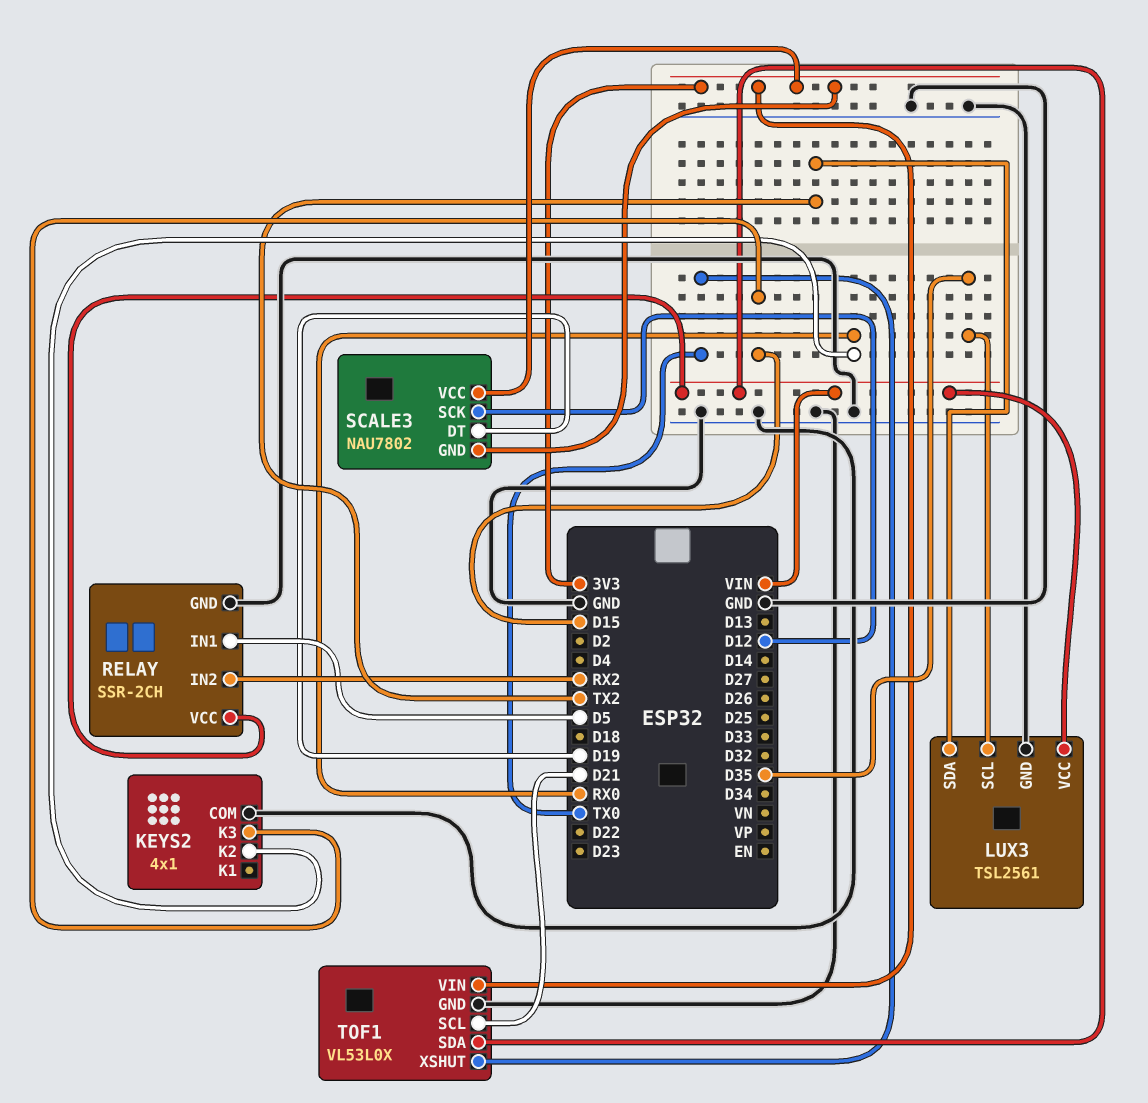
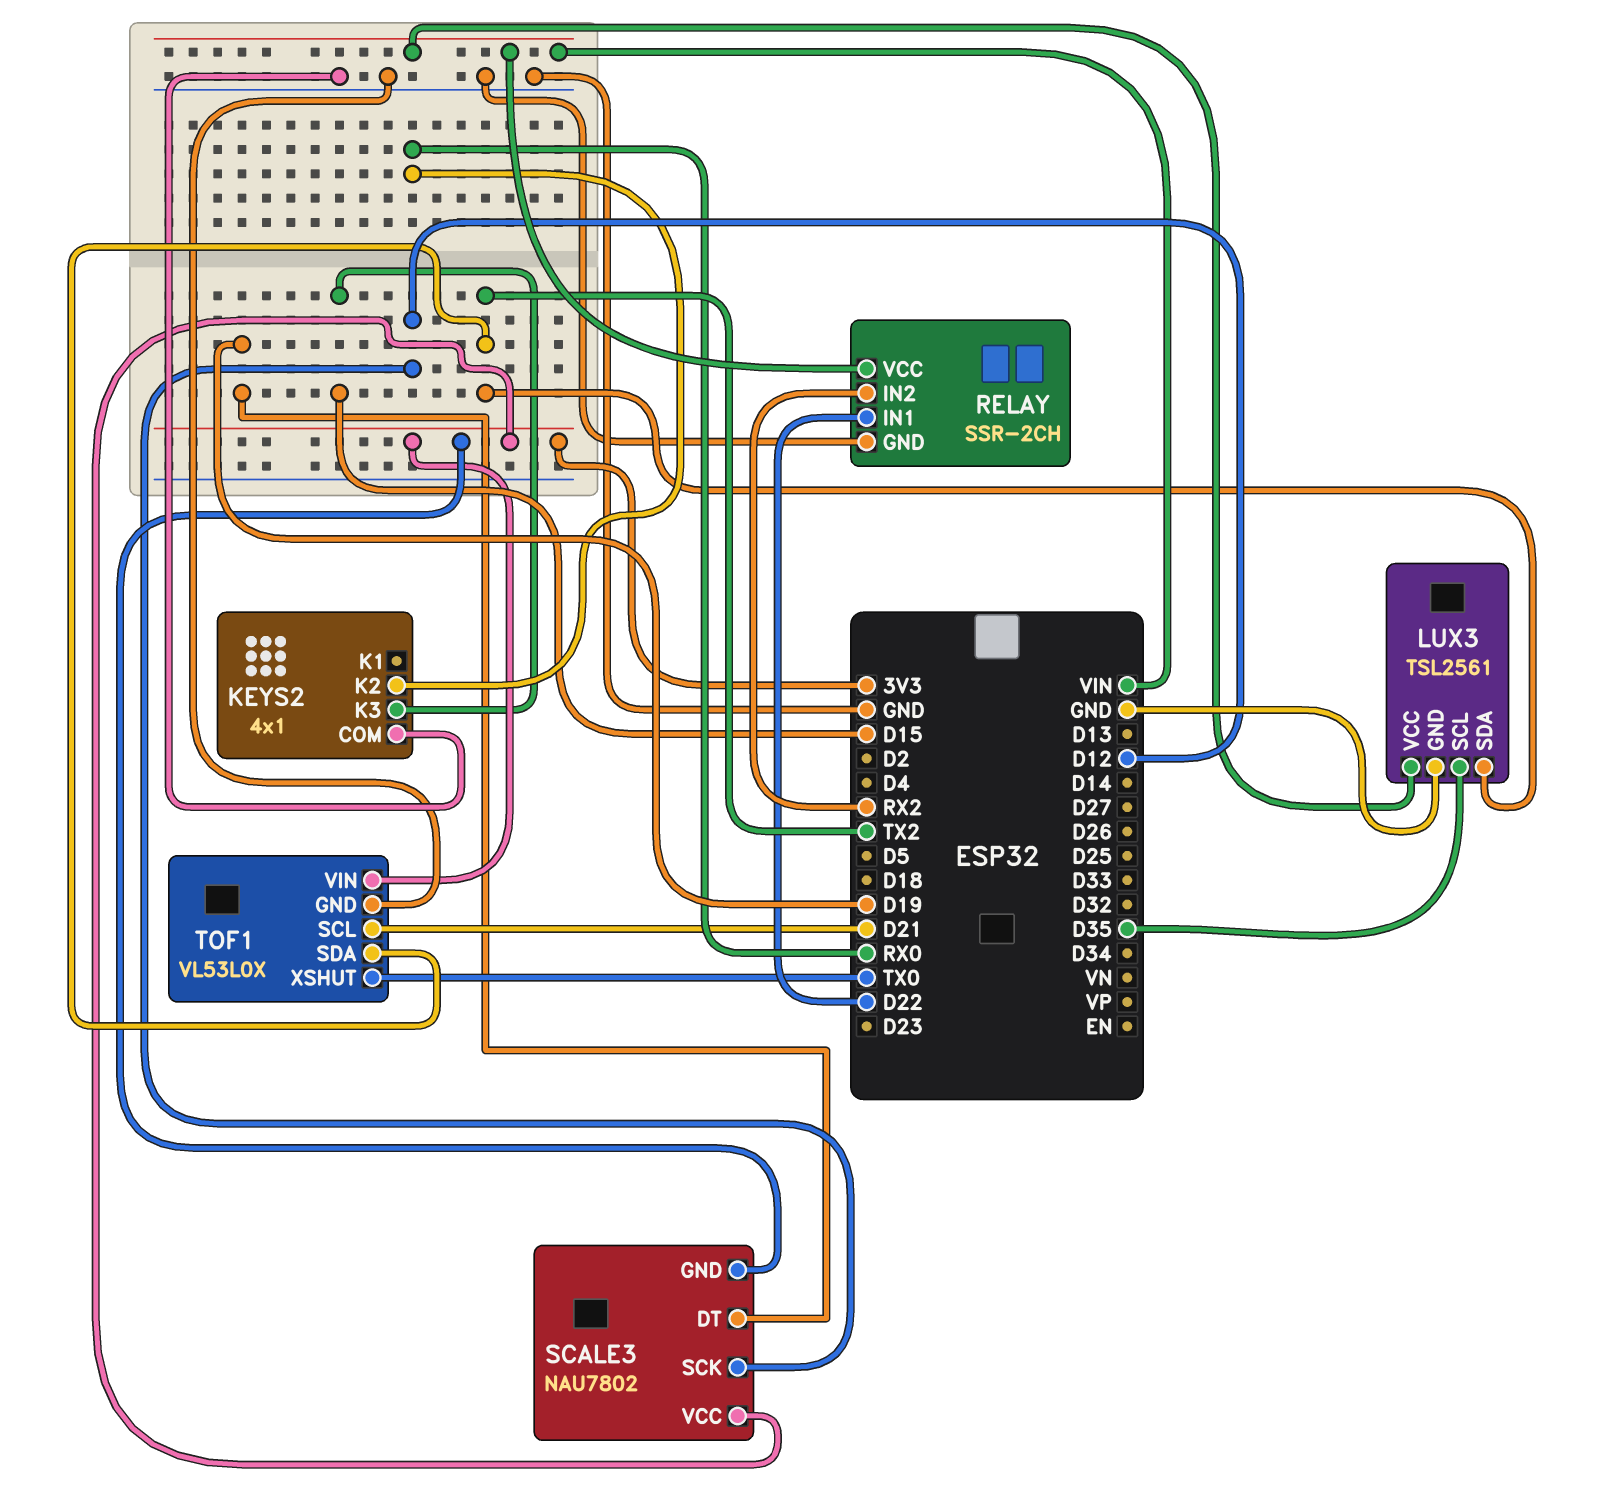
RELAY pin IN1: D5 -> D22
TOF1 pin SDA: VIN -> TX2

